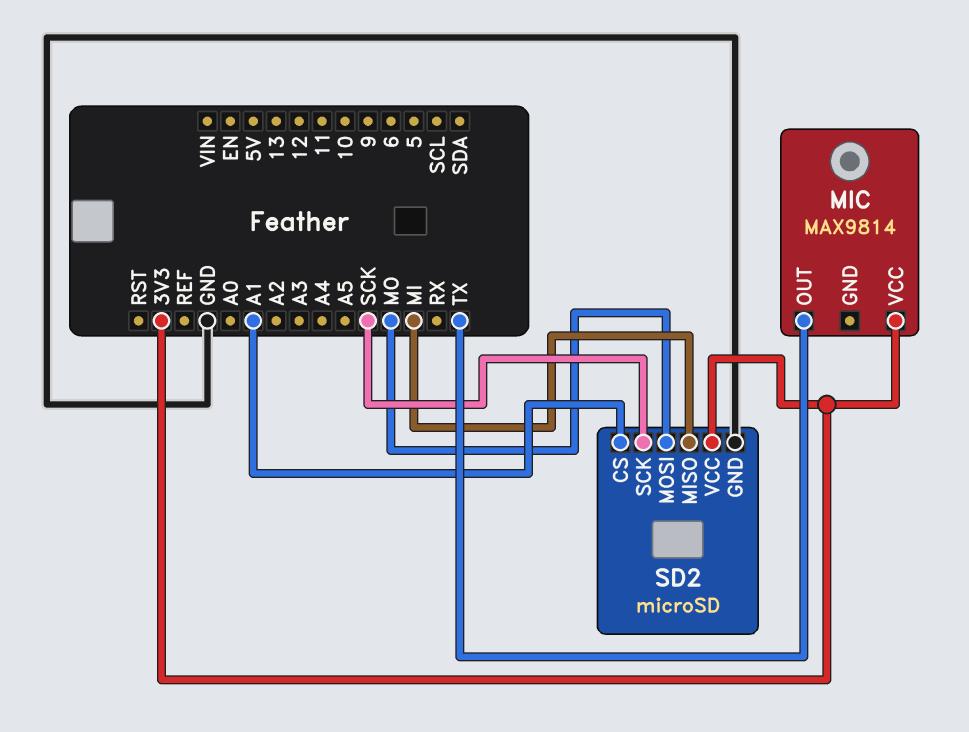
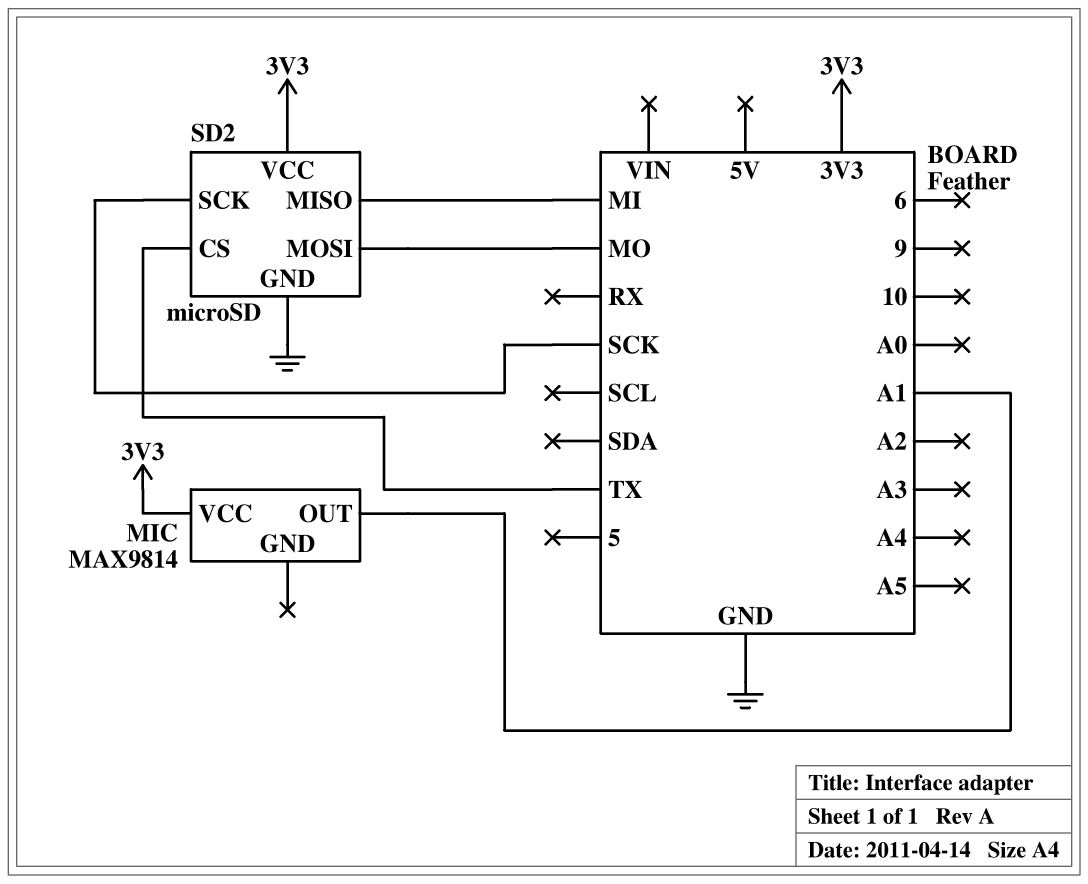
MIC pin OUT: TX -> A1
SD2 pin CS: A1 -> TX

